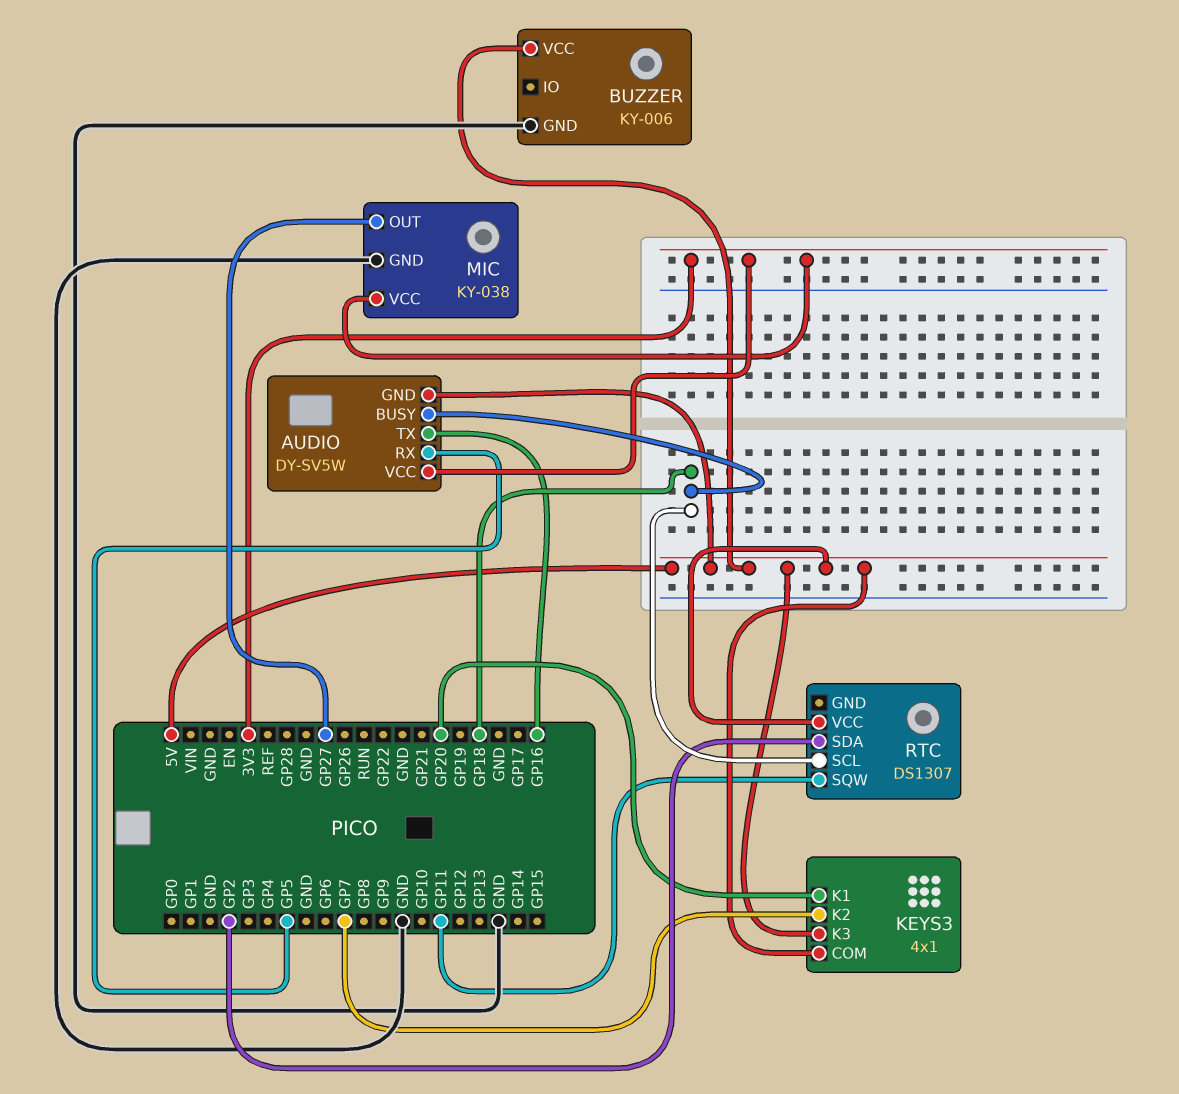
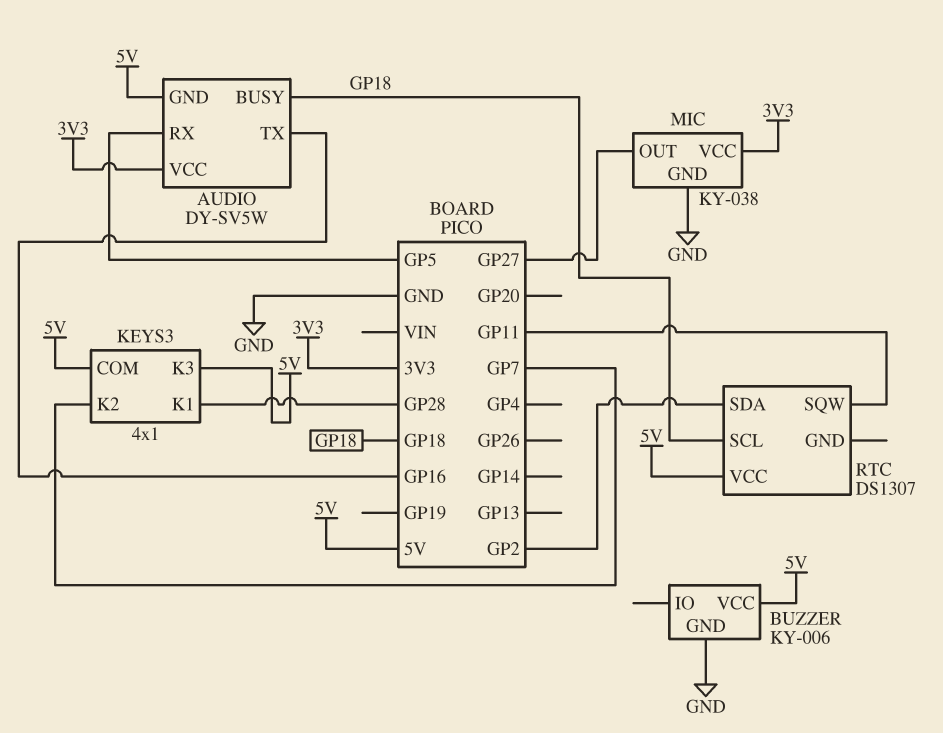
KEYS3 pin K1: GP20 -> GP28

